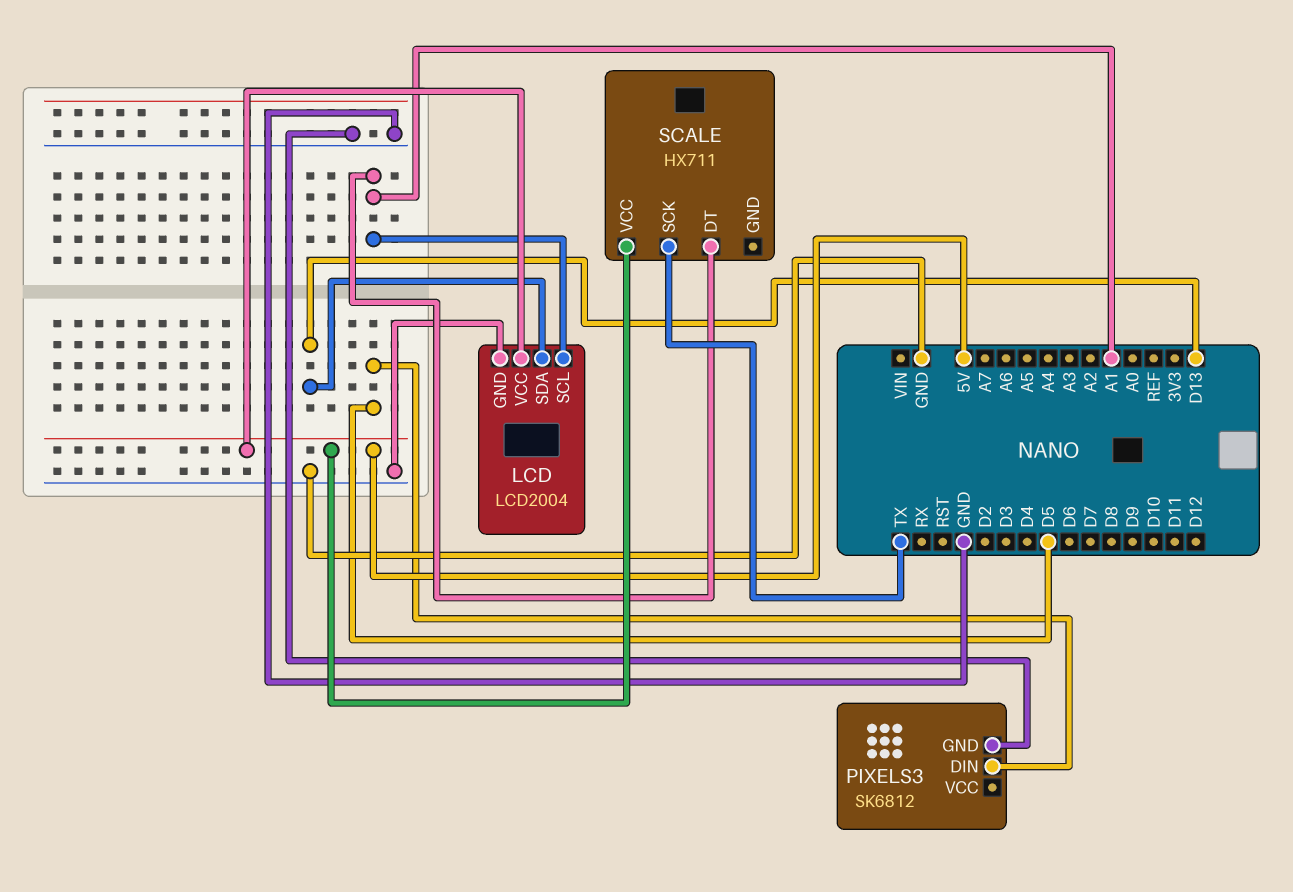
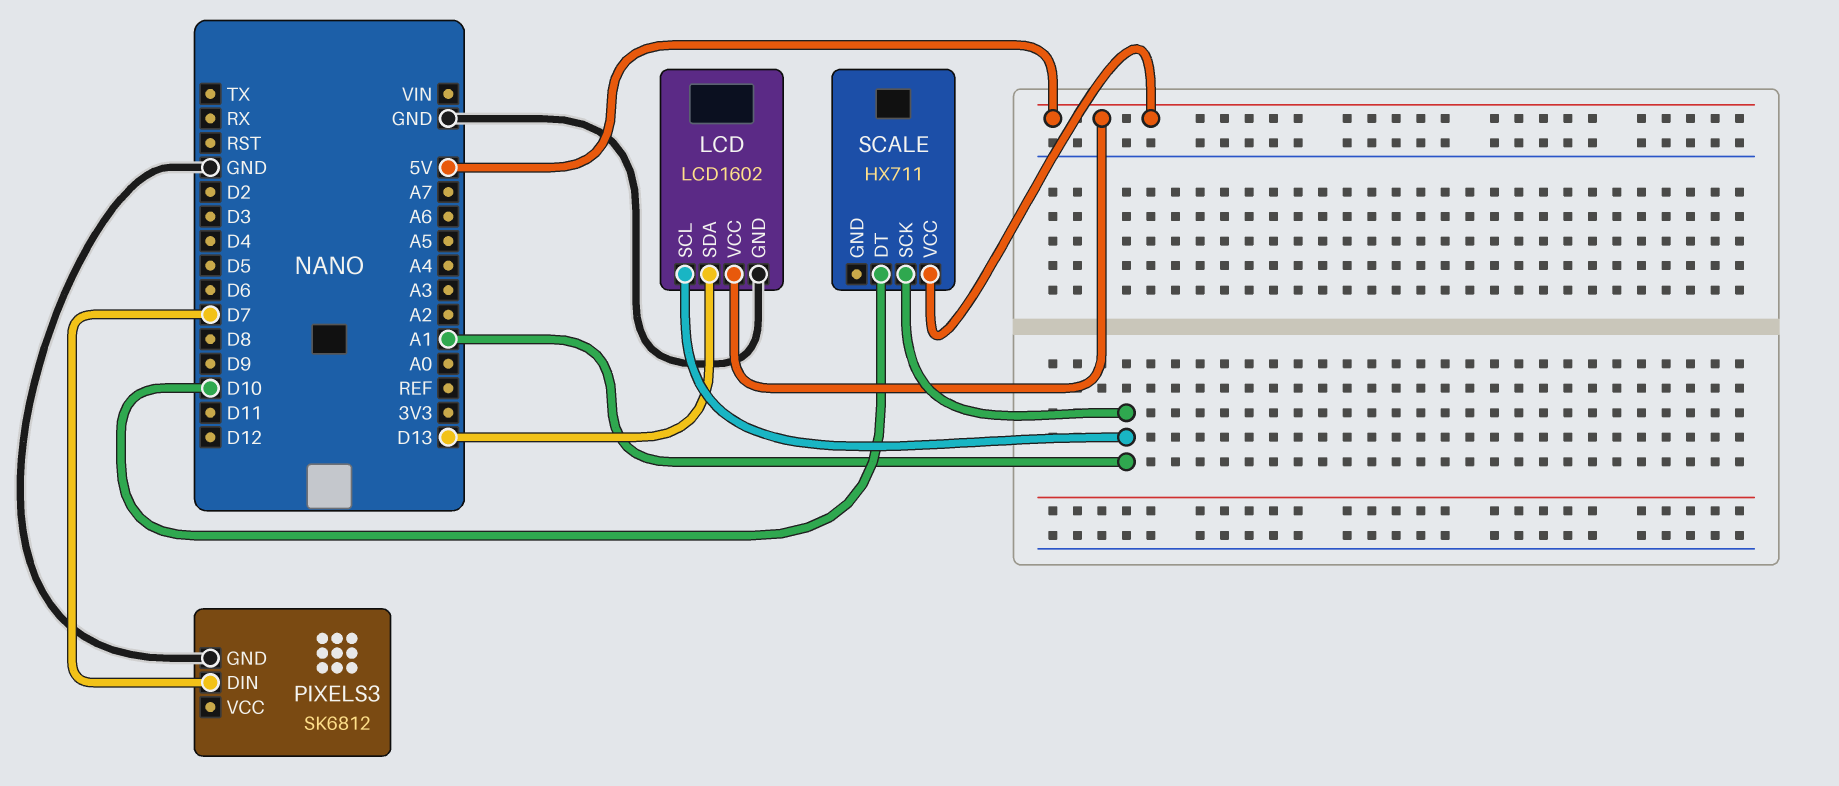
LCD: LCD2004 -> LCD1602
PIXELS3 pin DIN: D5 -> D7
SCALE pin DT: A1 -> D10
SCALE pin SCK: TX -> A1

